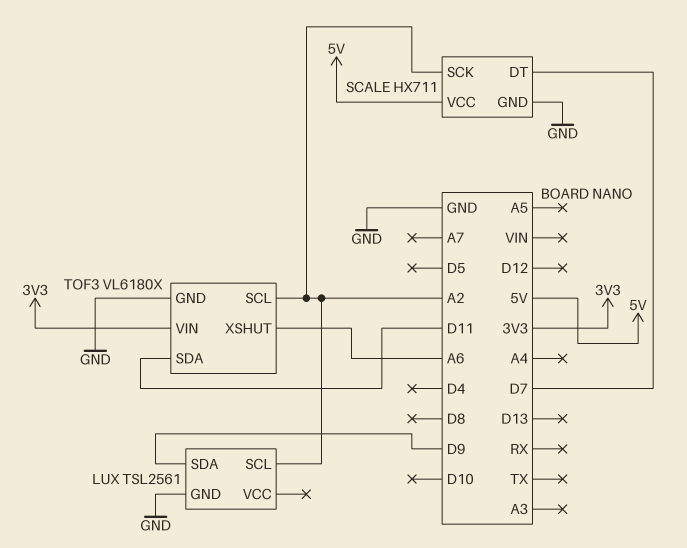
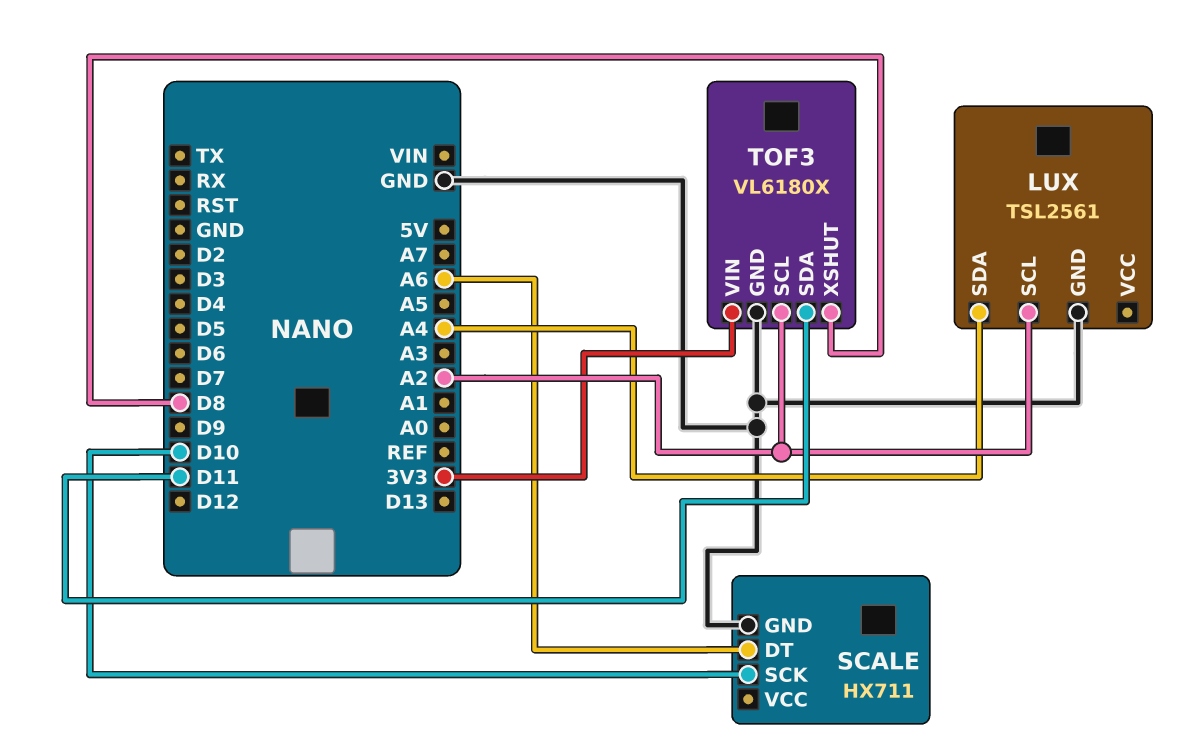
LUX pin SDA: D9 -> A4
SCALE pin DT: D7 -> A6
SCALE pin SCK: A2 -> D10
SCALE pin VCC: 5V -> none
TOF3 pin XSHUT: A6 -> D8

